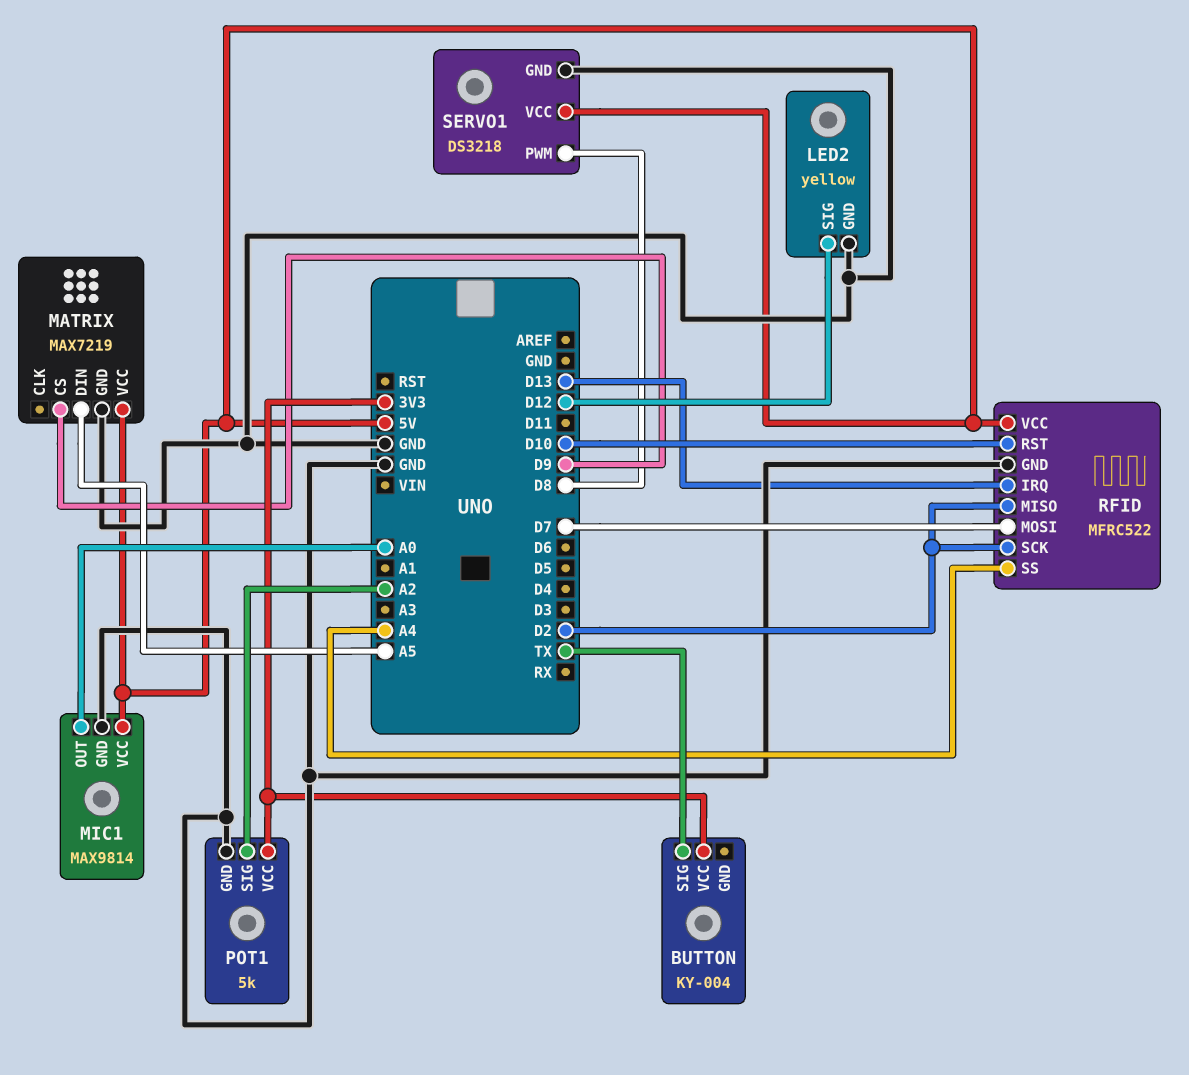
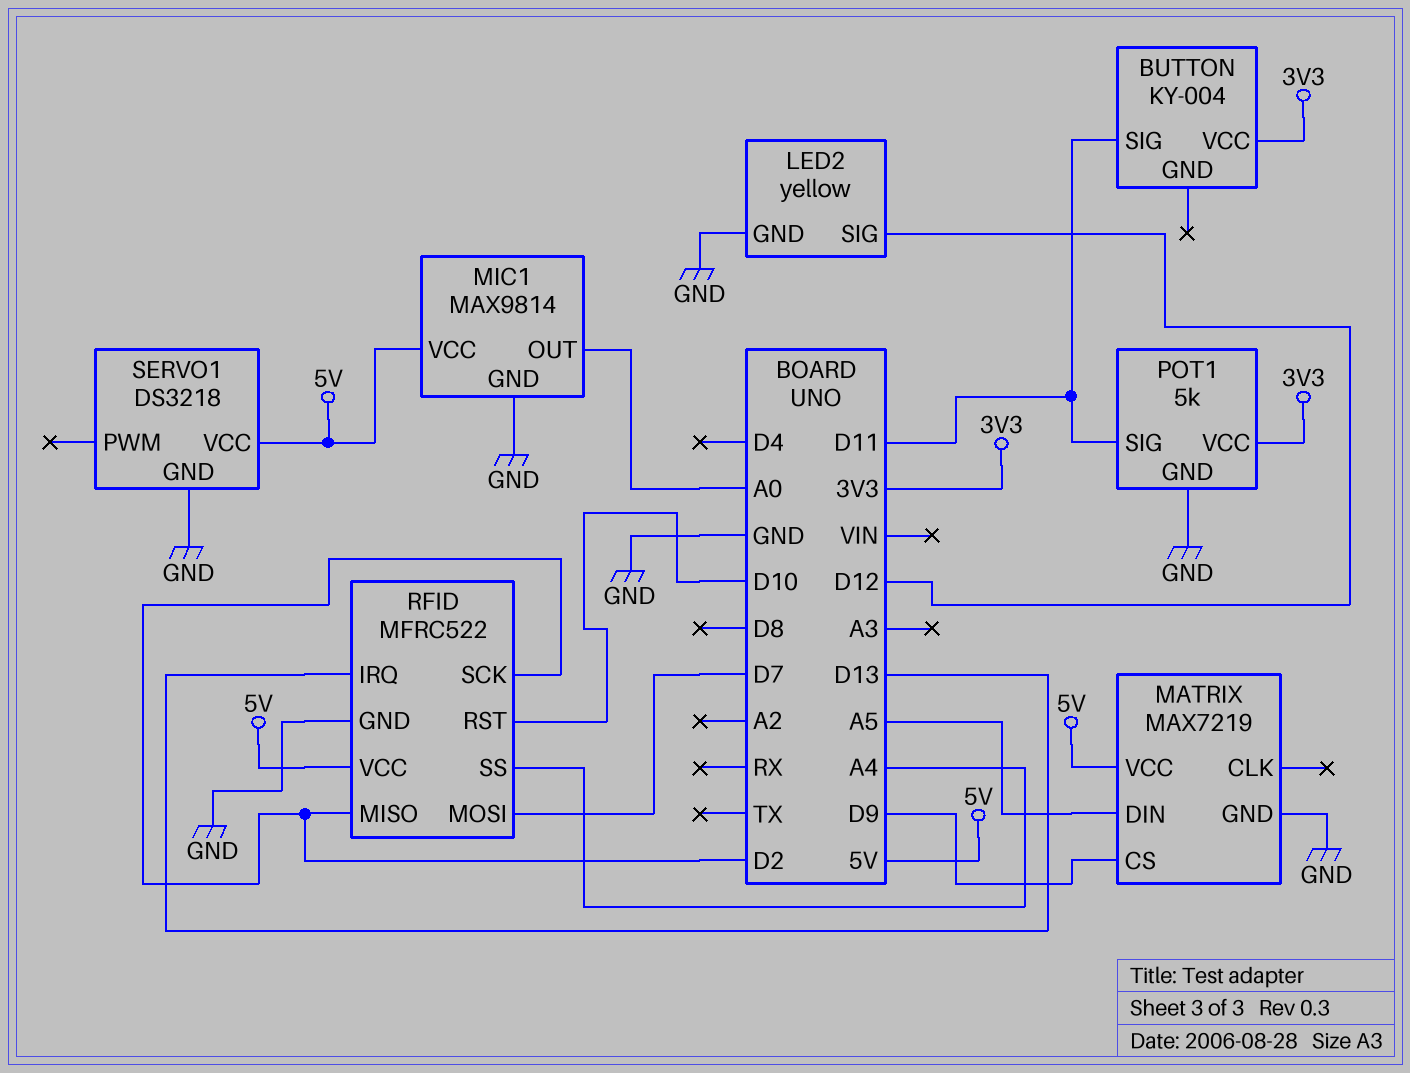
BUTTON pin SIG: TX -> D11
POT1 pin SIG: A2 -> D11
SERVO1 pin PWM: D8 -> none

